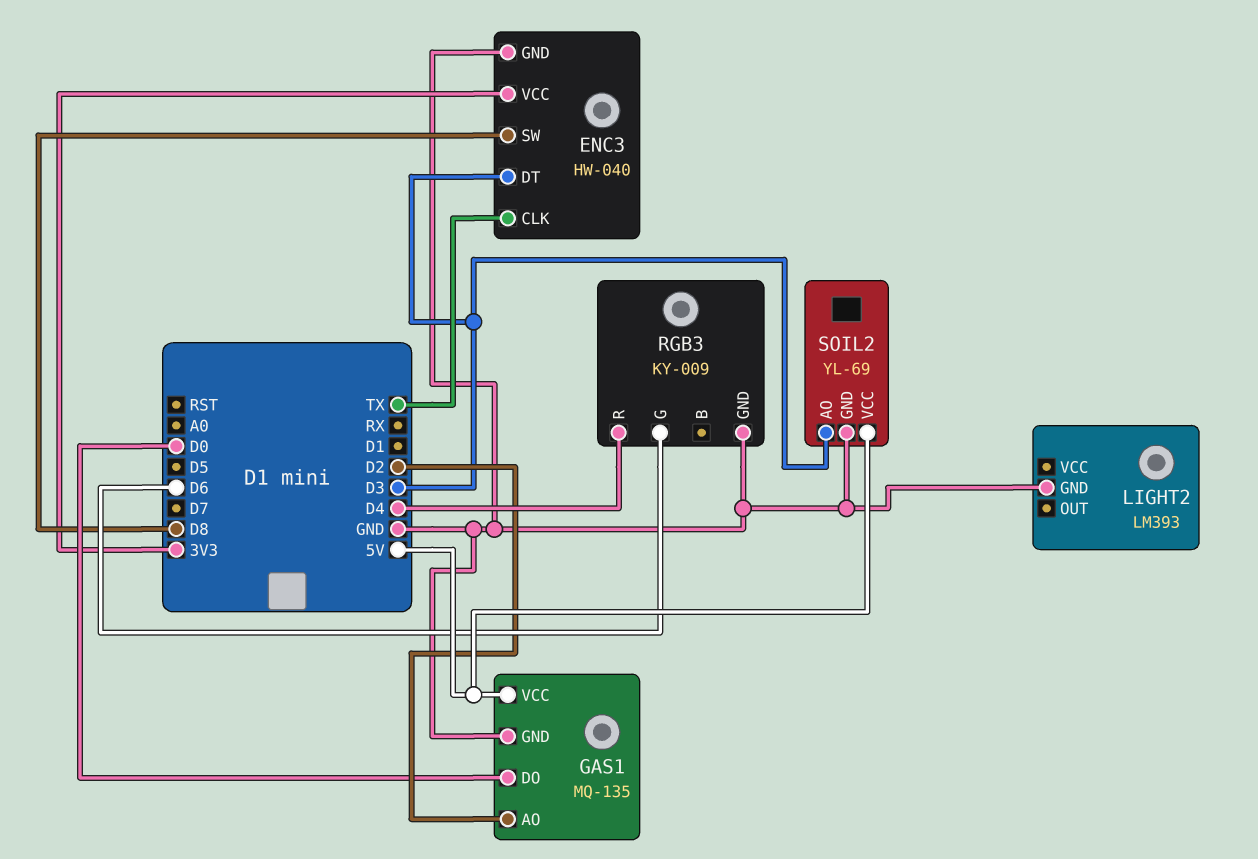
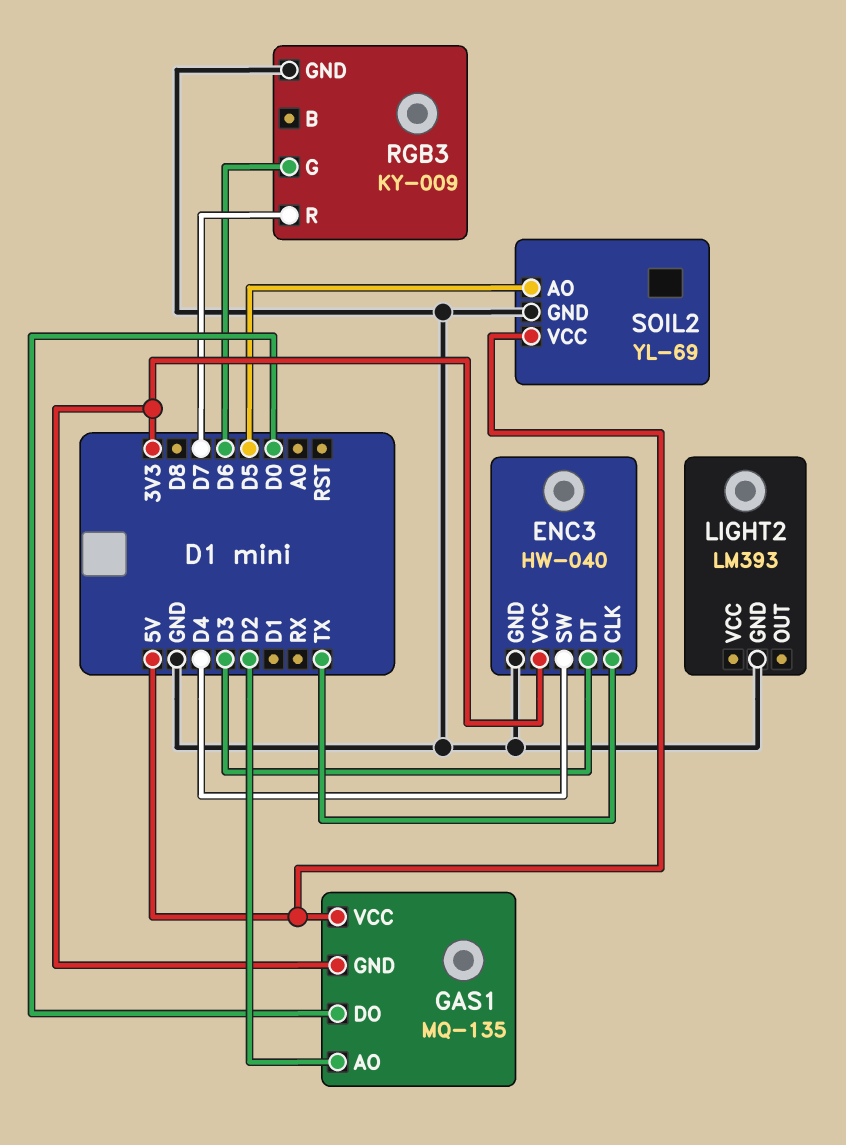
ENC3 pin SW: D8 -> D4
GAS1 pin GND: GND -> 3V3
RGB3 pin R: D4 -> D7
SOIL2 pin AO: D3 -> D5

